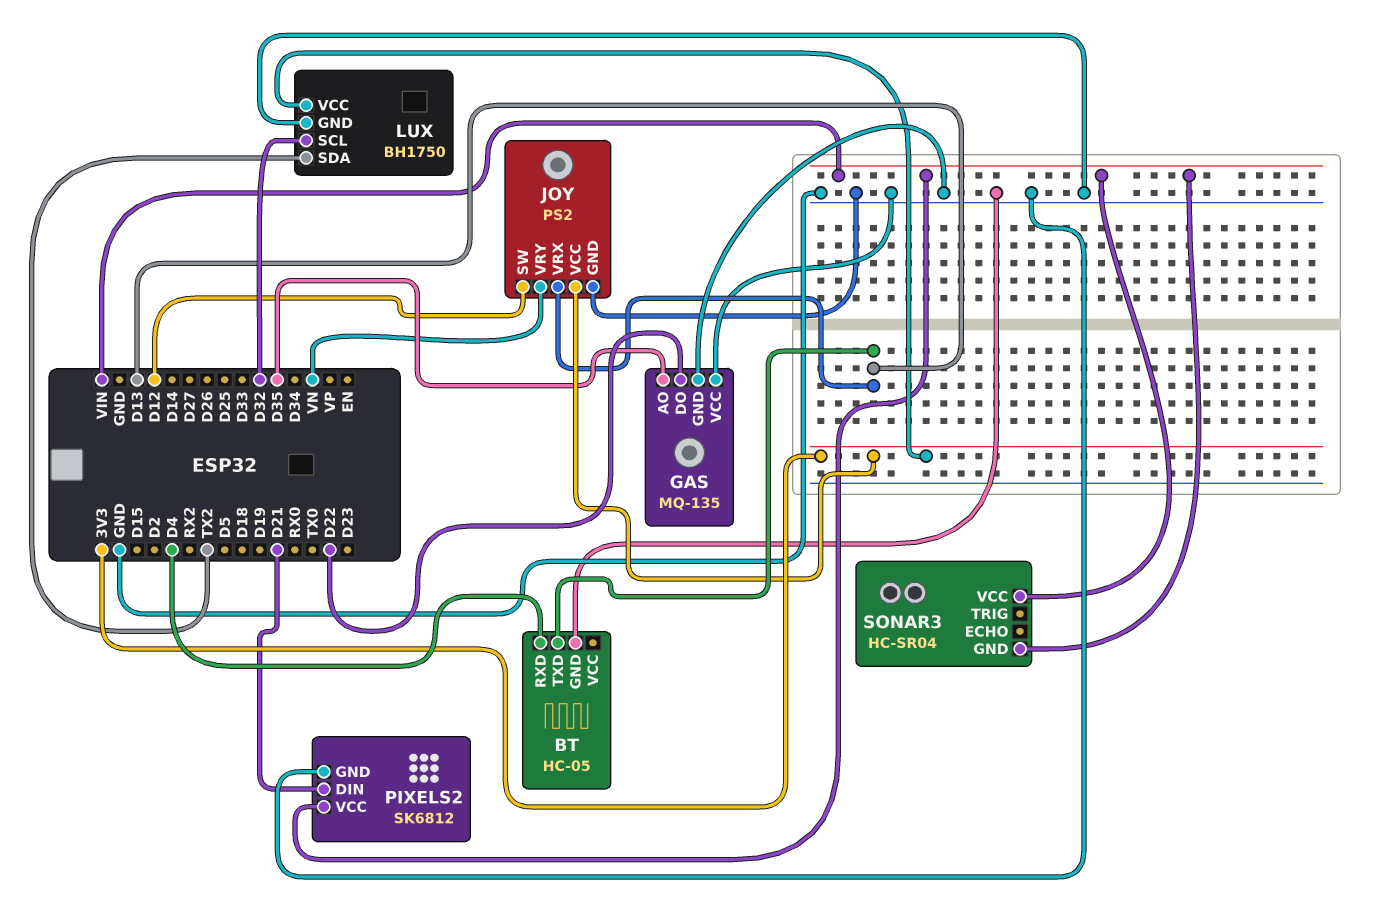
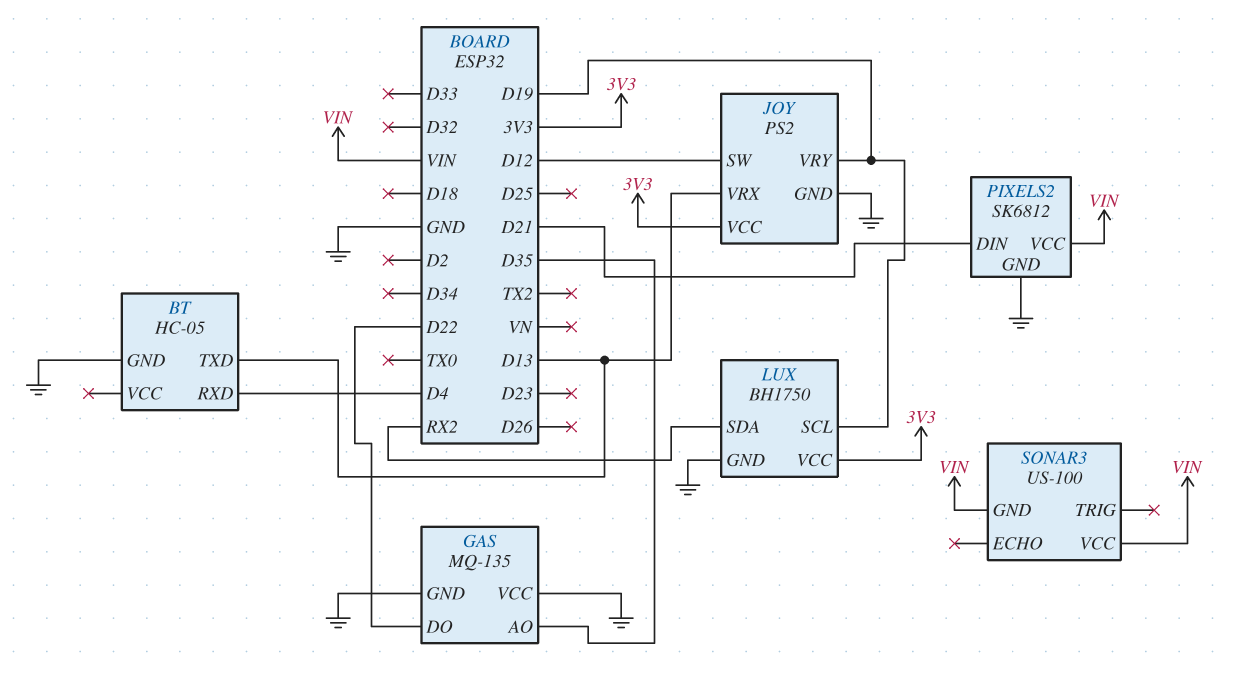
JOY pin VRY: VN -> D19
LUX pin SCL: D32 -> D19
LUX pin SDA: TX2 -> RX2
SONAR3: HC-SR04 -> US-100

